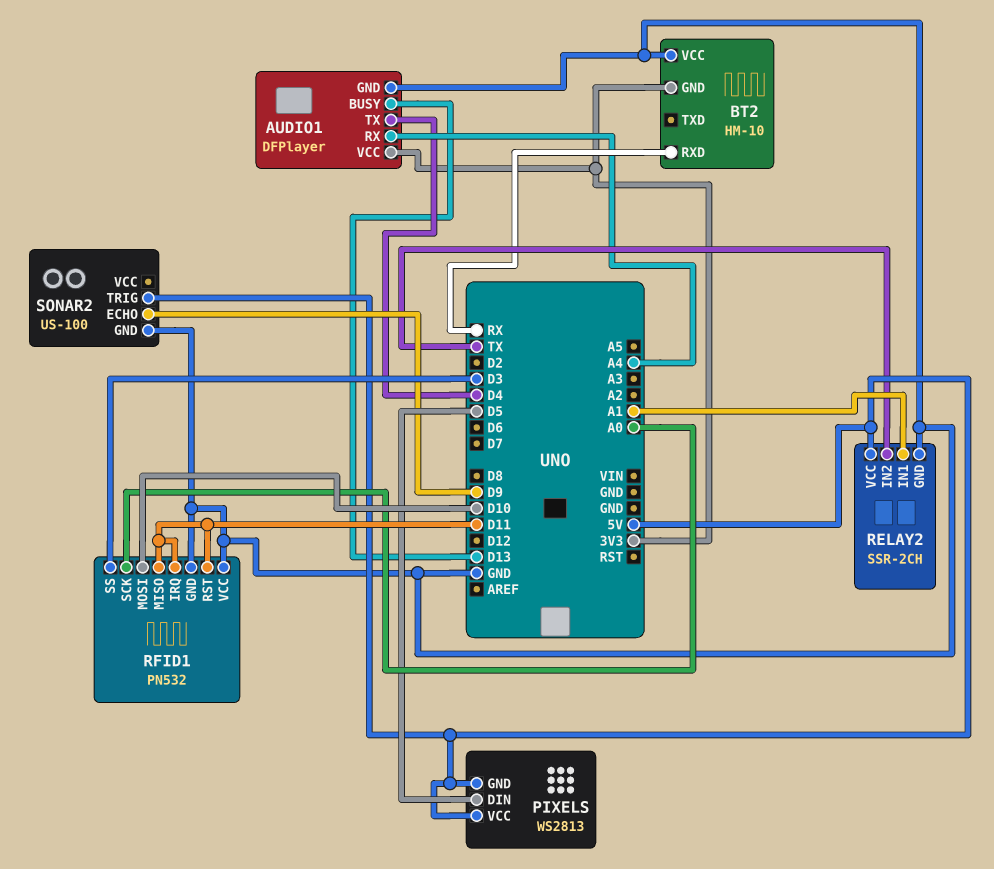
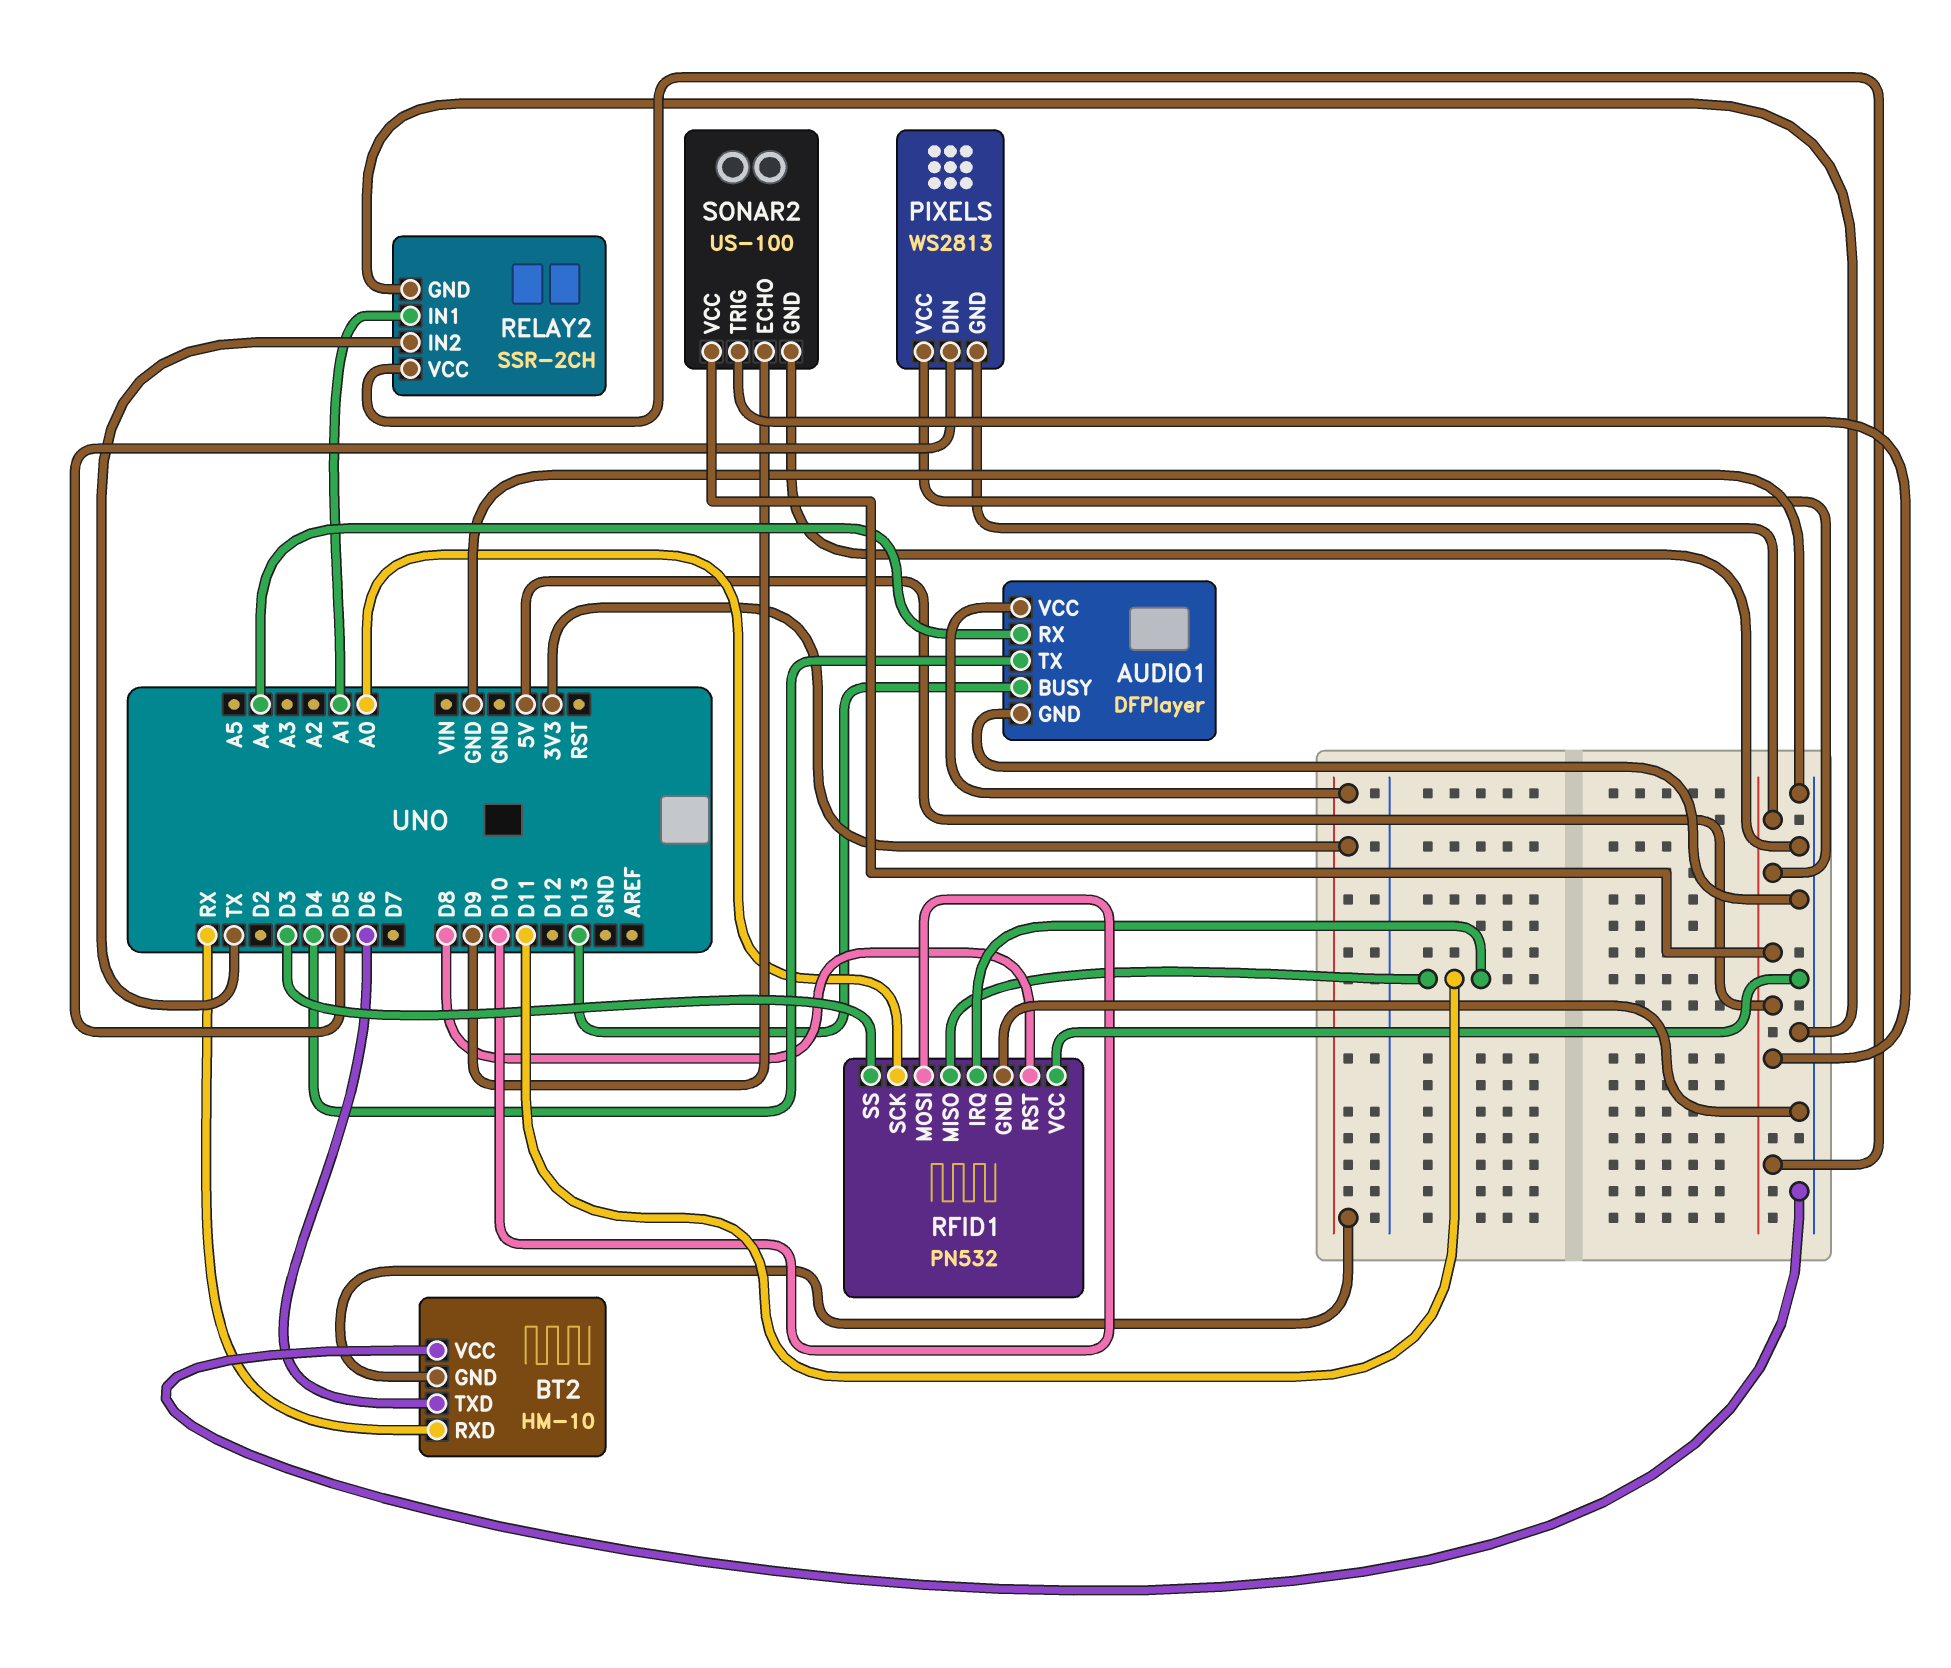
BT2 pin TXD: none -> D6
RFID1 pin RST: D11 -> D8
SONAR2 pin VCC: none -> 5V

